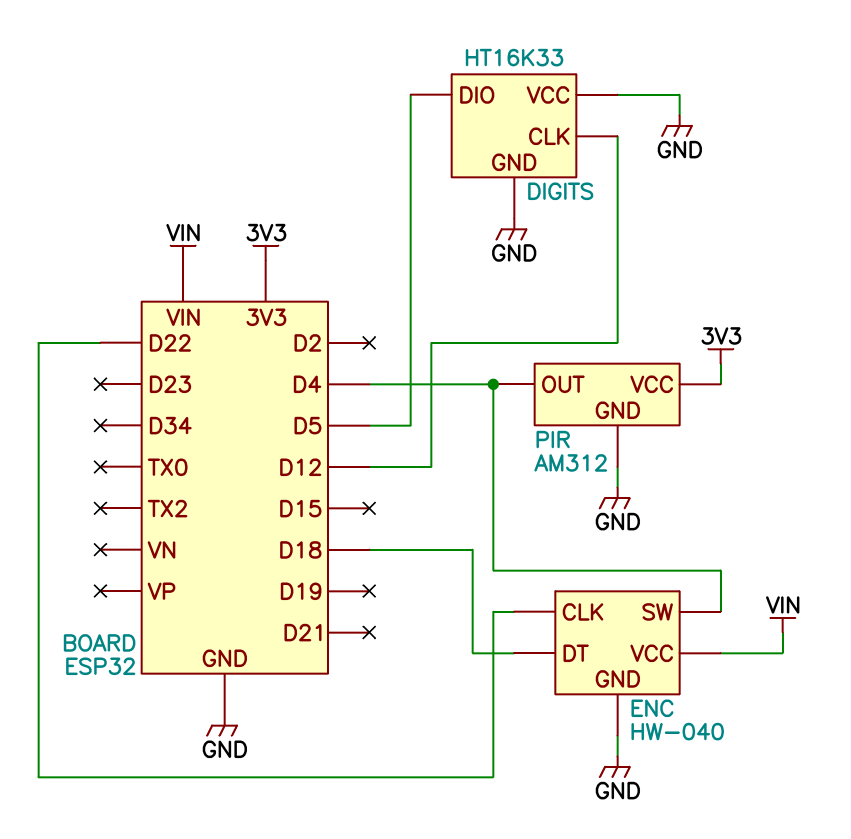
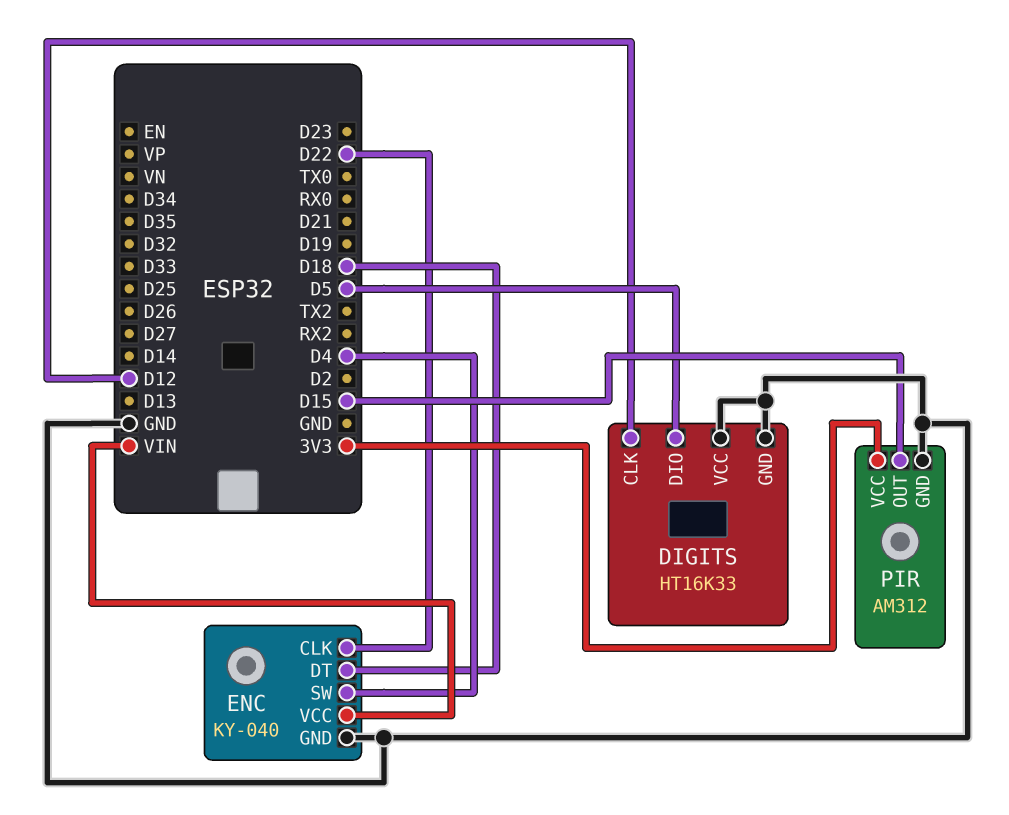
ENC: HW-040 -> KY-040
PIR pin OUT: D4 -> D15

